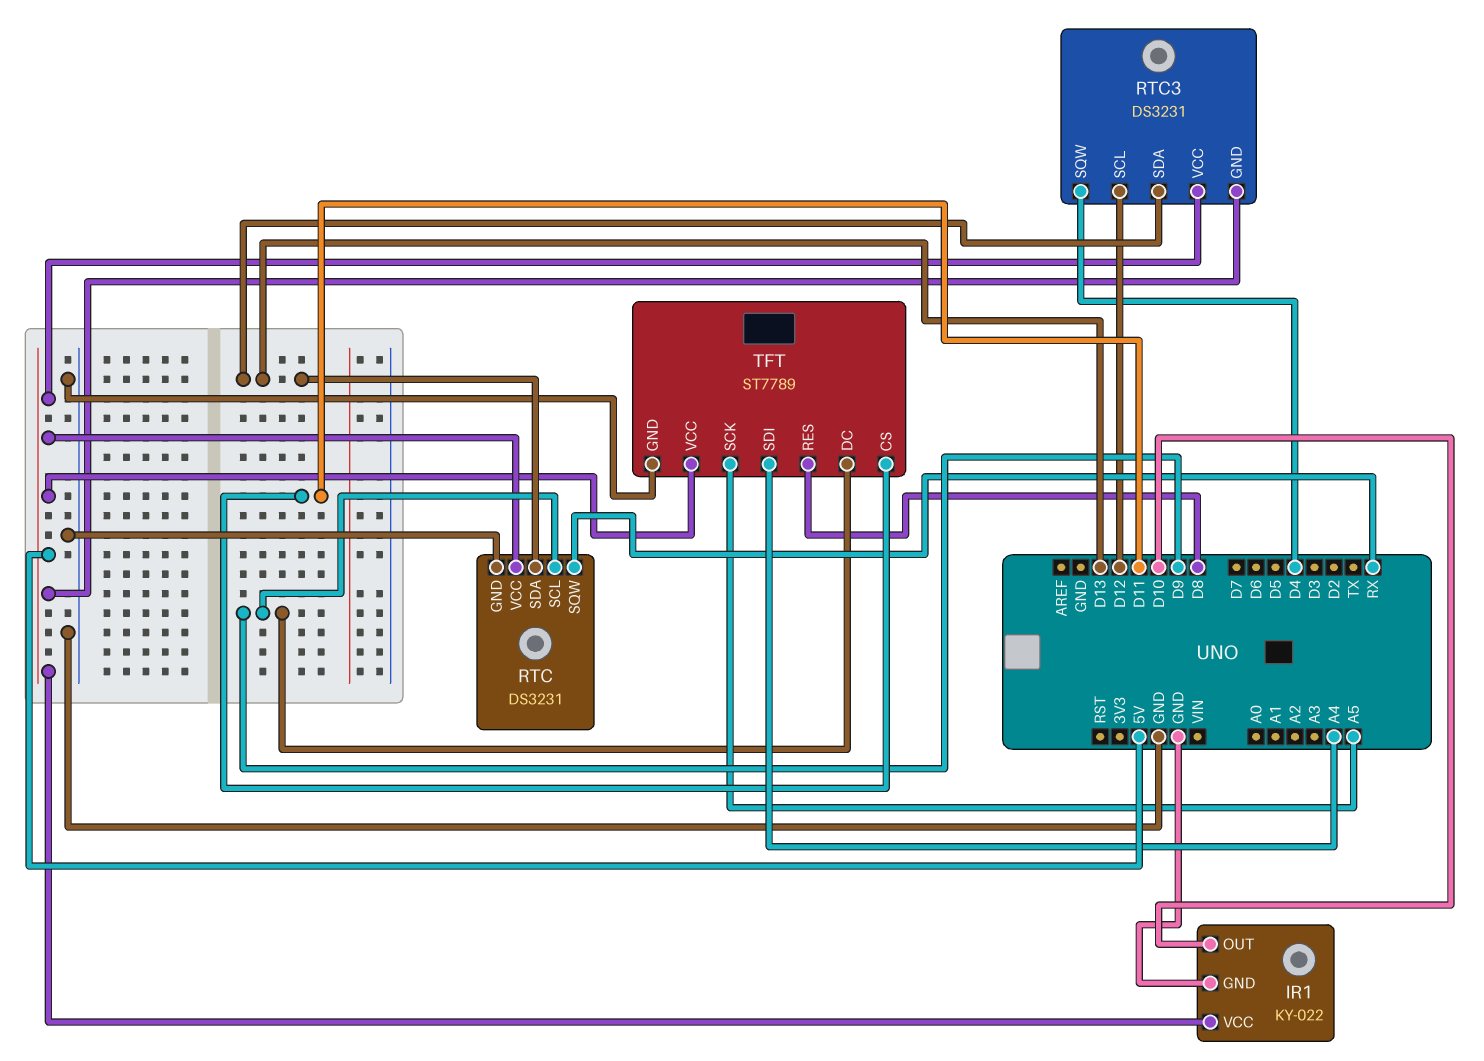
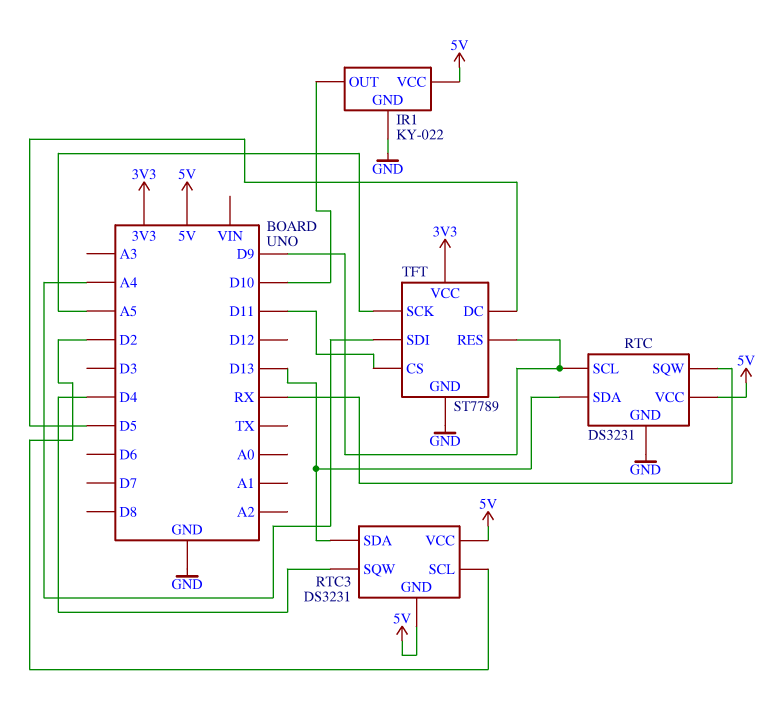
RTC3 pin SCL: D12 -> D2
TFT pin DC: D9 -> D5
TFT pin RES: D8 -> D9
TFT pin VCC: 5V -> 3V3

